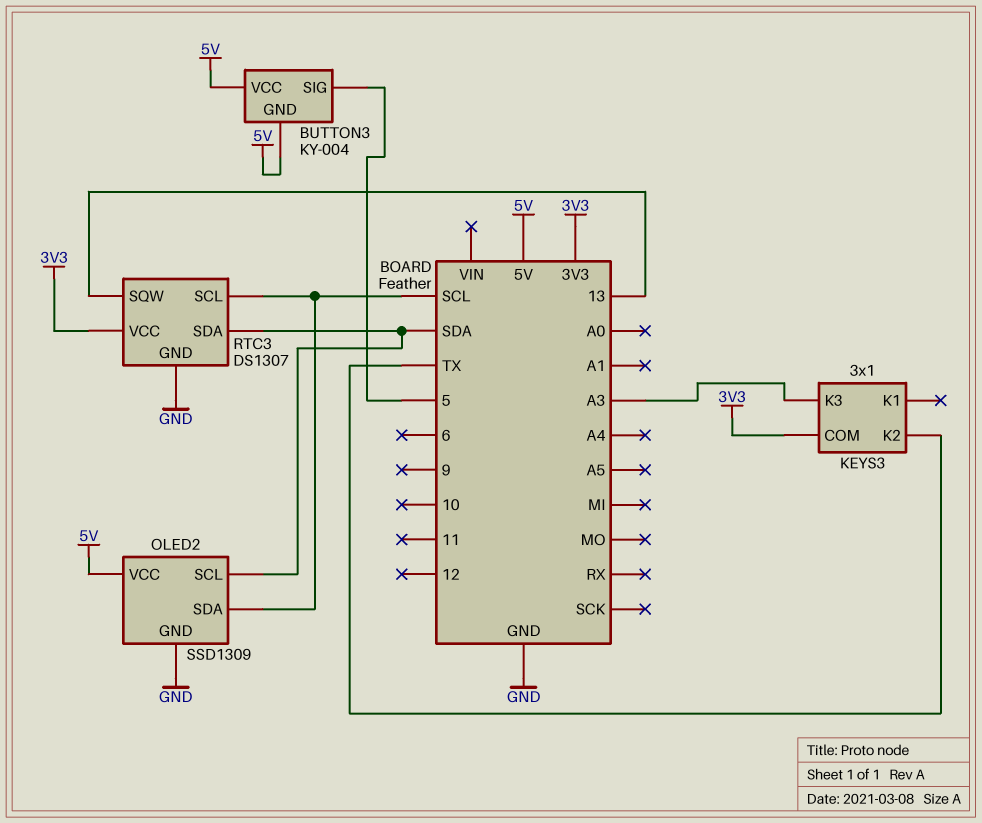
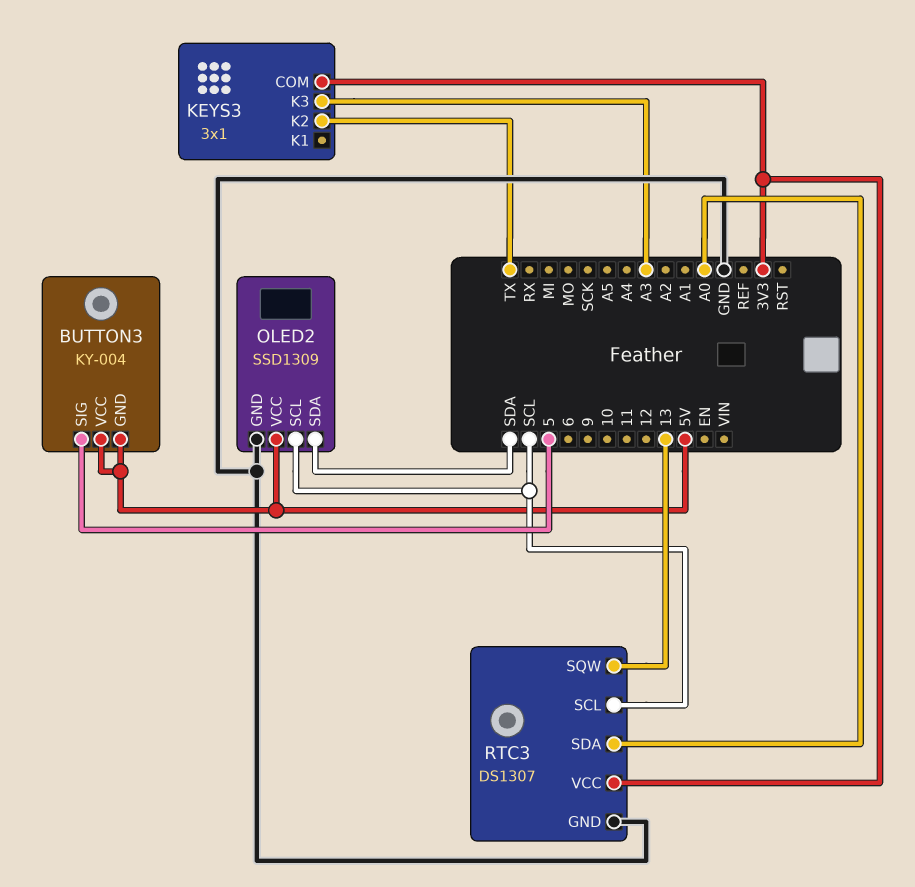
OLED2 pin SCL: SDA -> SCL
OLED2 pin SDA: SCL -> SDA
RTC3 pin SDA: SDA -> A0

